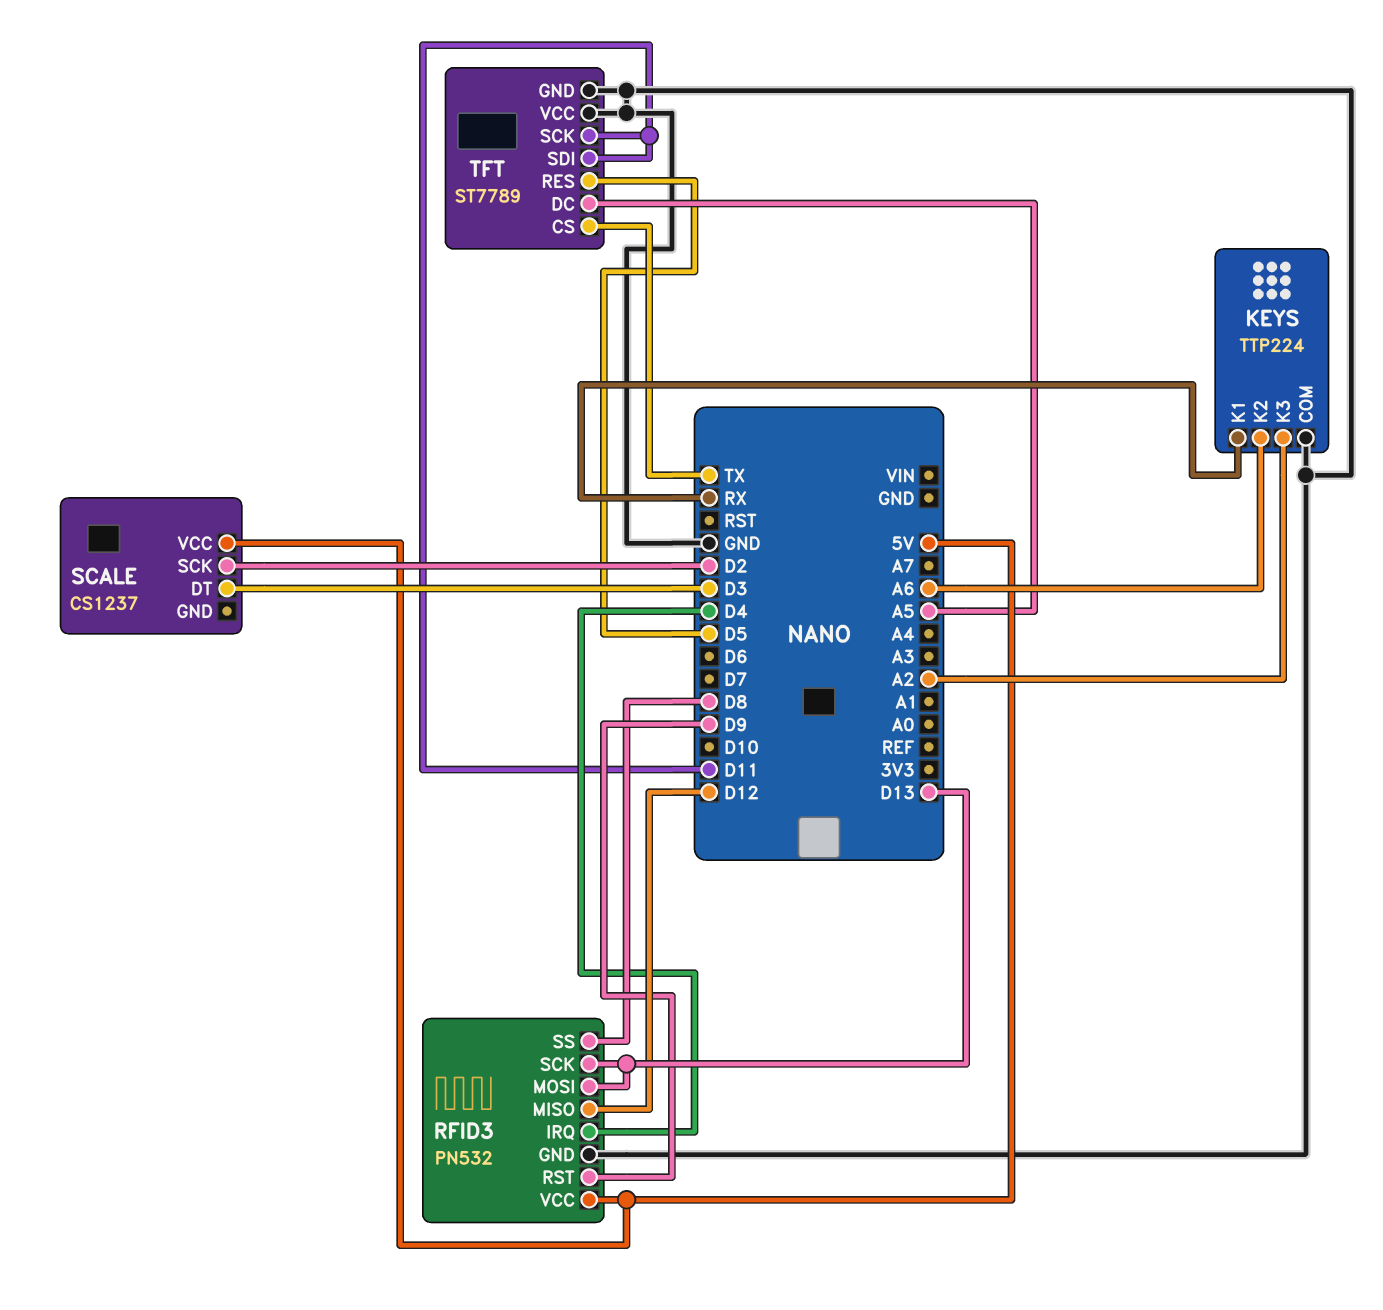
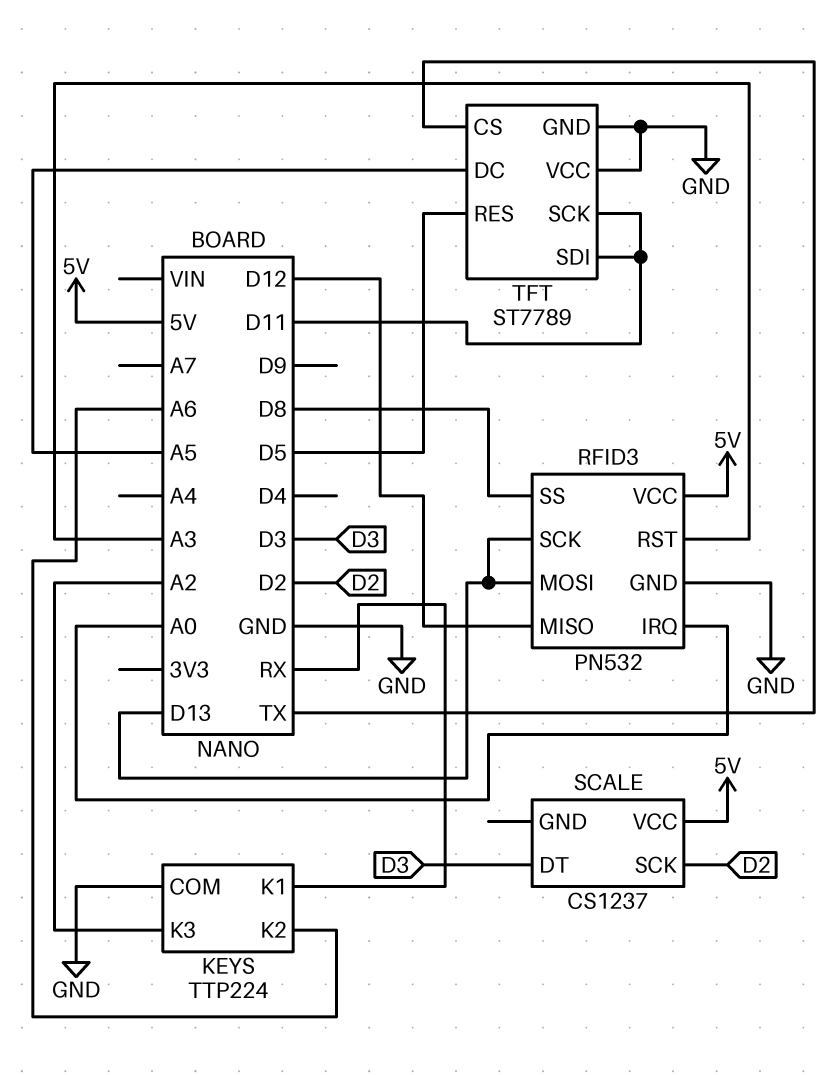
RFID3 pin IRQ: D4 -> A0
RFID3 pin RST: D9 -> A3

